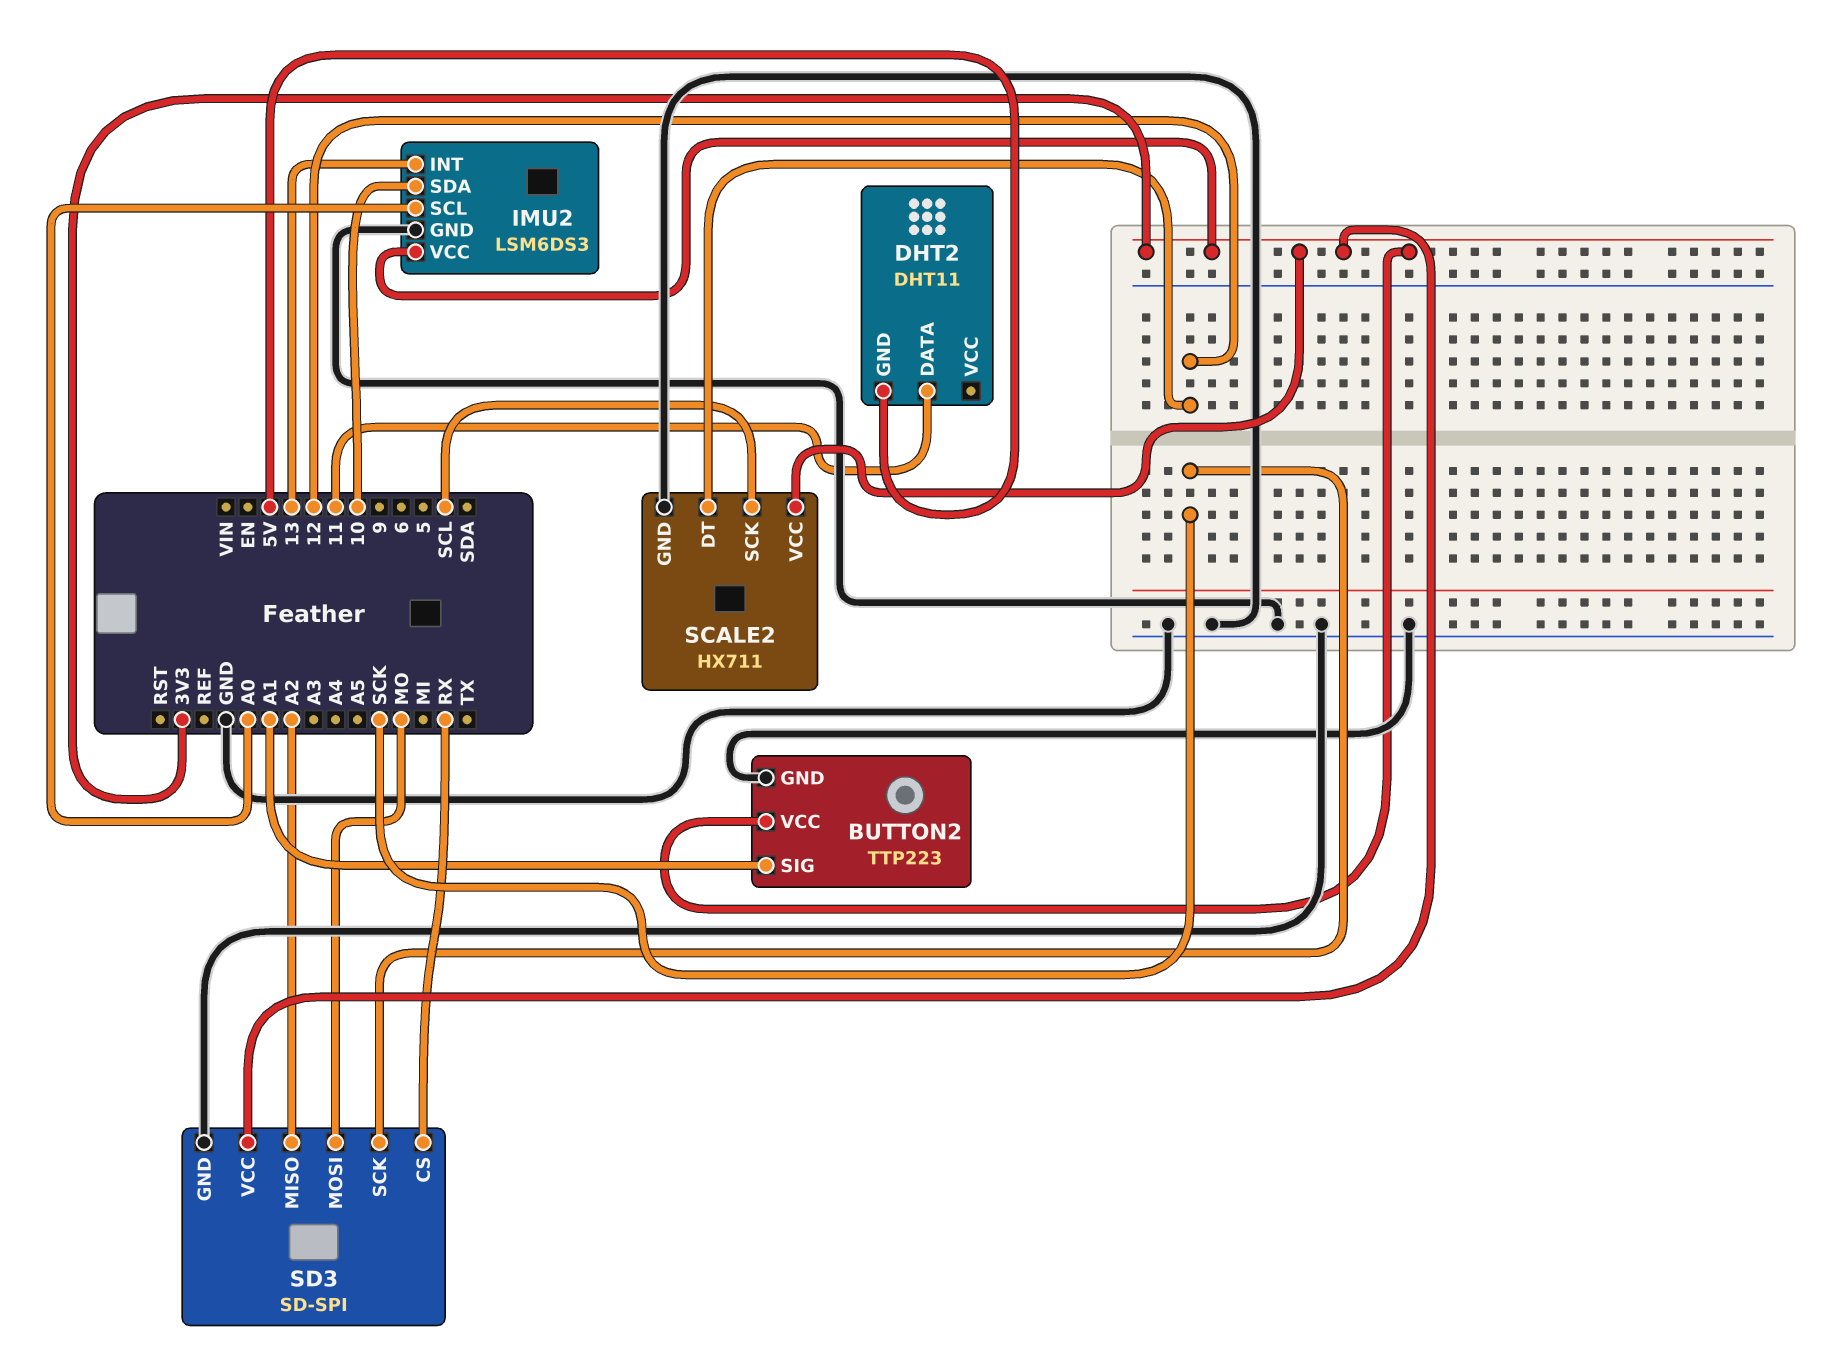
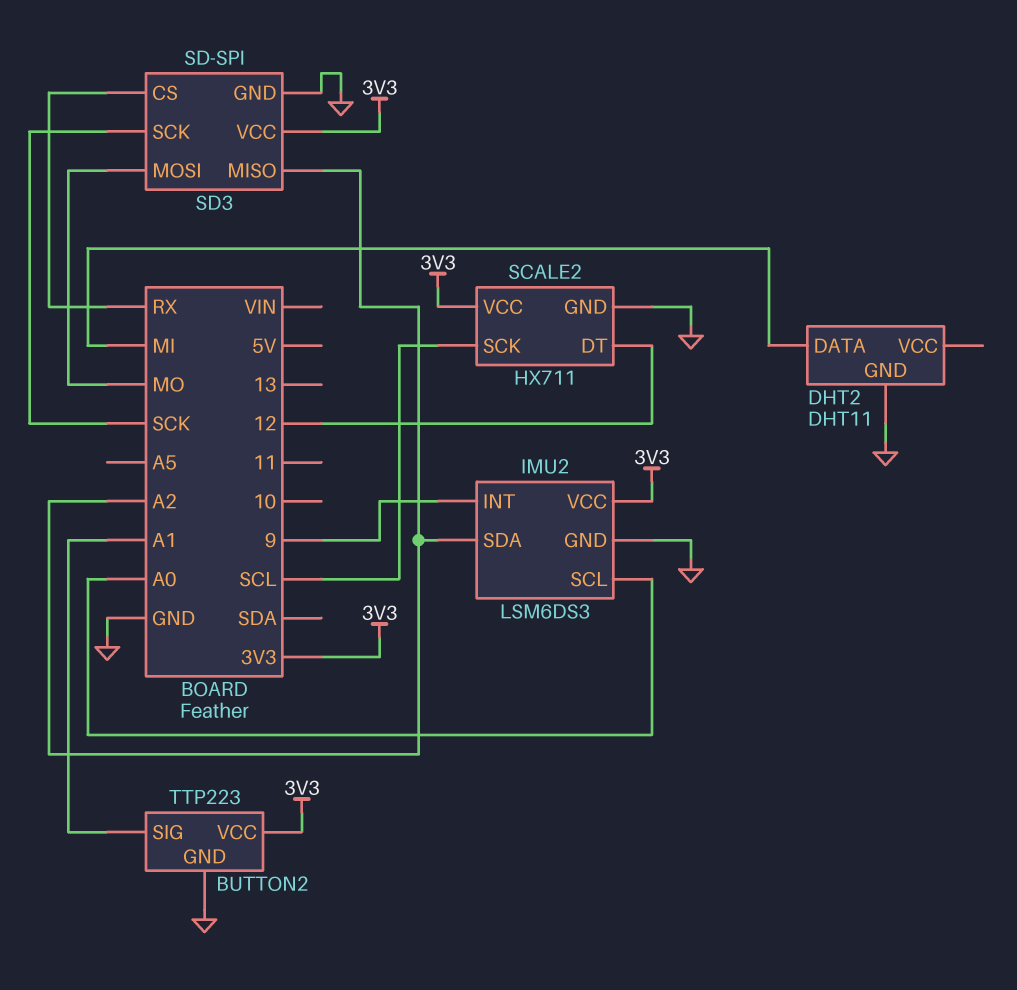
DHT2 pin DATA: 11 -> MI
DHT2 pin GND: 5V -> GND
IMU2 pin INT: 13 -> 9
IMU2 pin SDA: 10 -> A2

